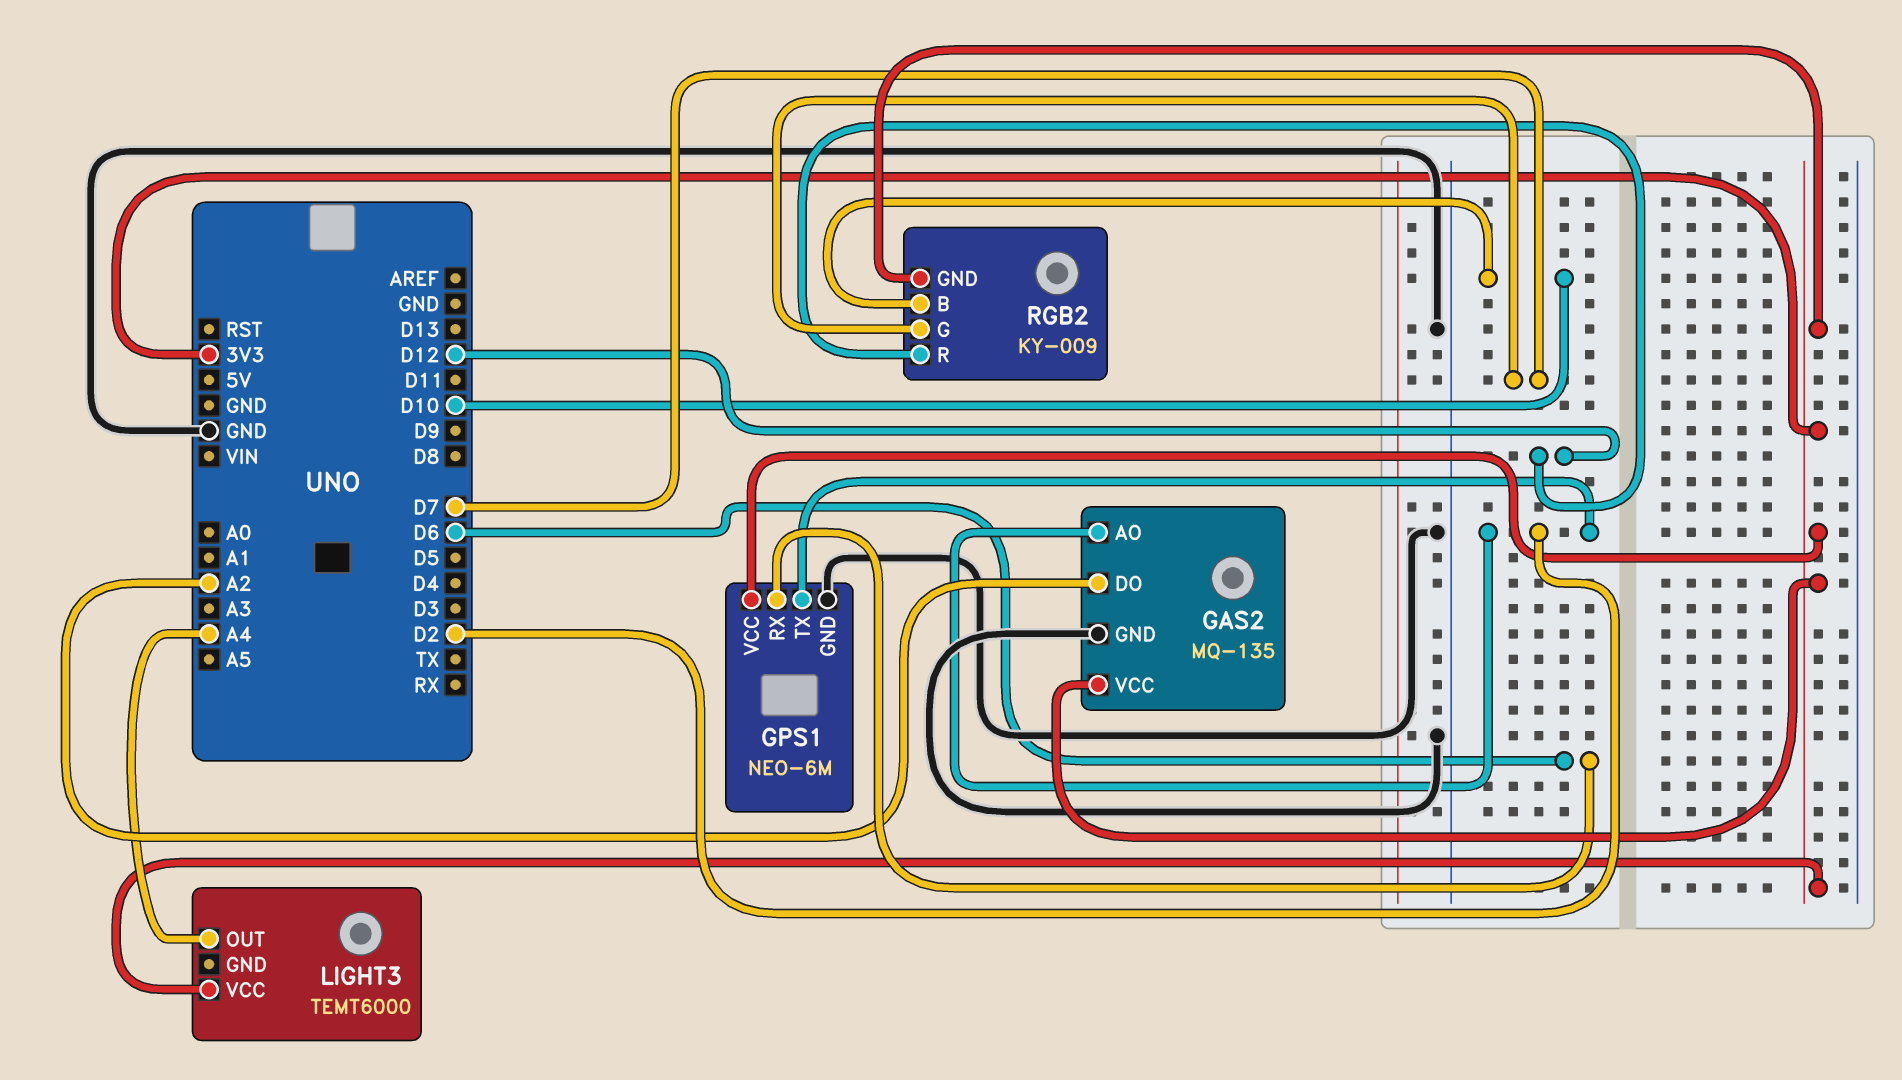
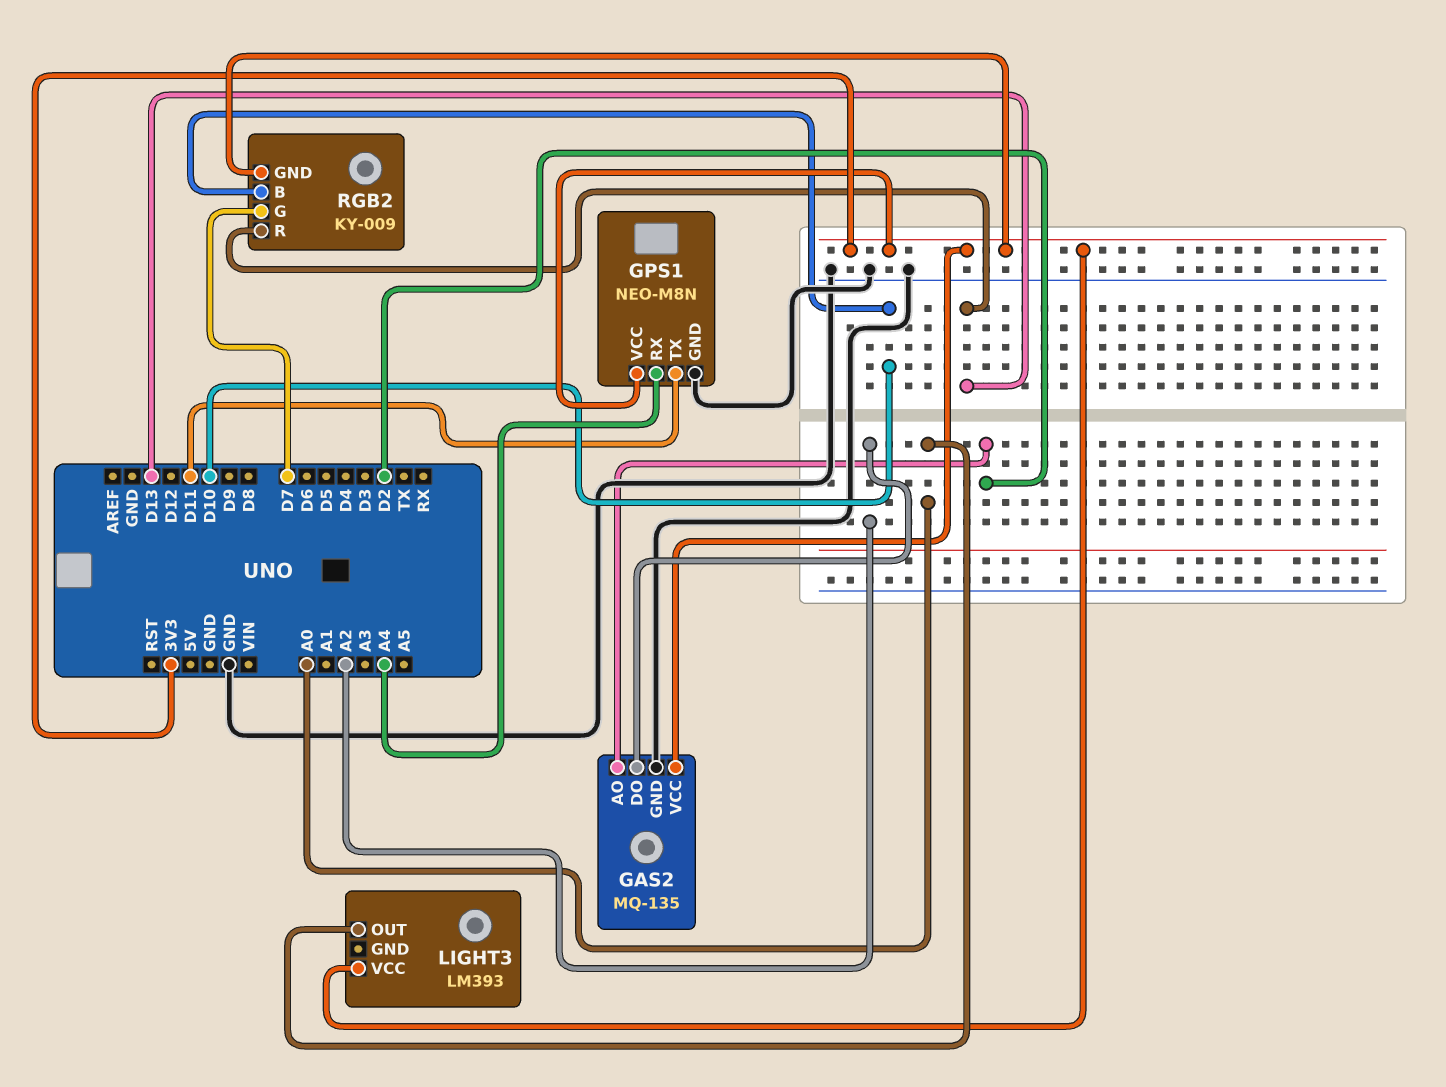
GPS1: NEO-6M -> NEO-M8N
GPS1 pin RX: D6 -> A4
GPS1 pin TX: D2 -> D11
LIGHT3: TEMT6000 -> LM393
LIGHT3 pin OUT: A4 -> A0
RGB2 pin R: D12 -> D13

